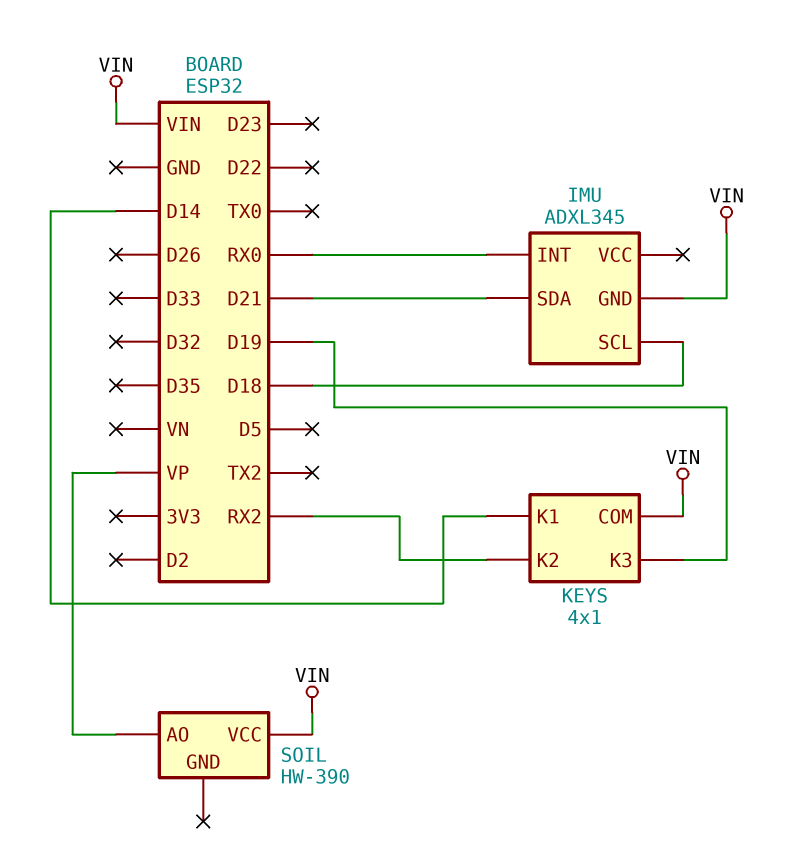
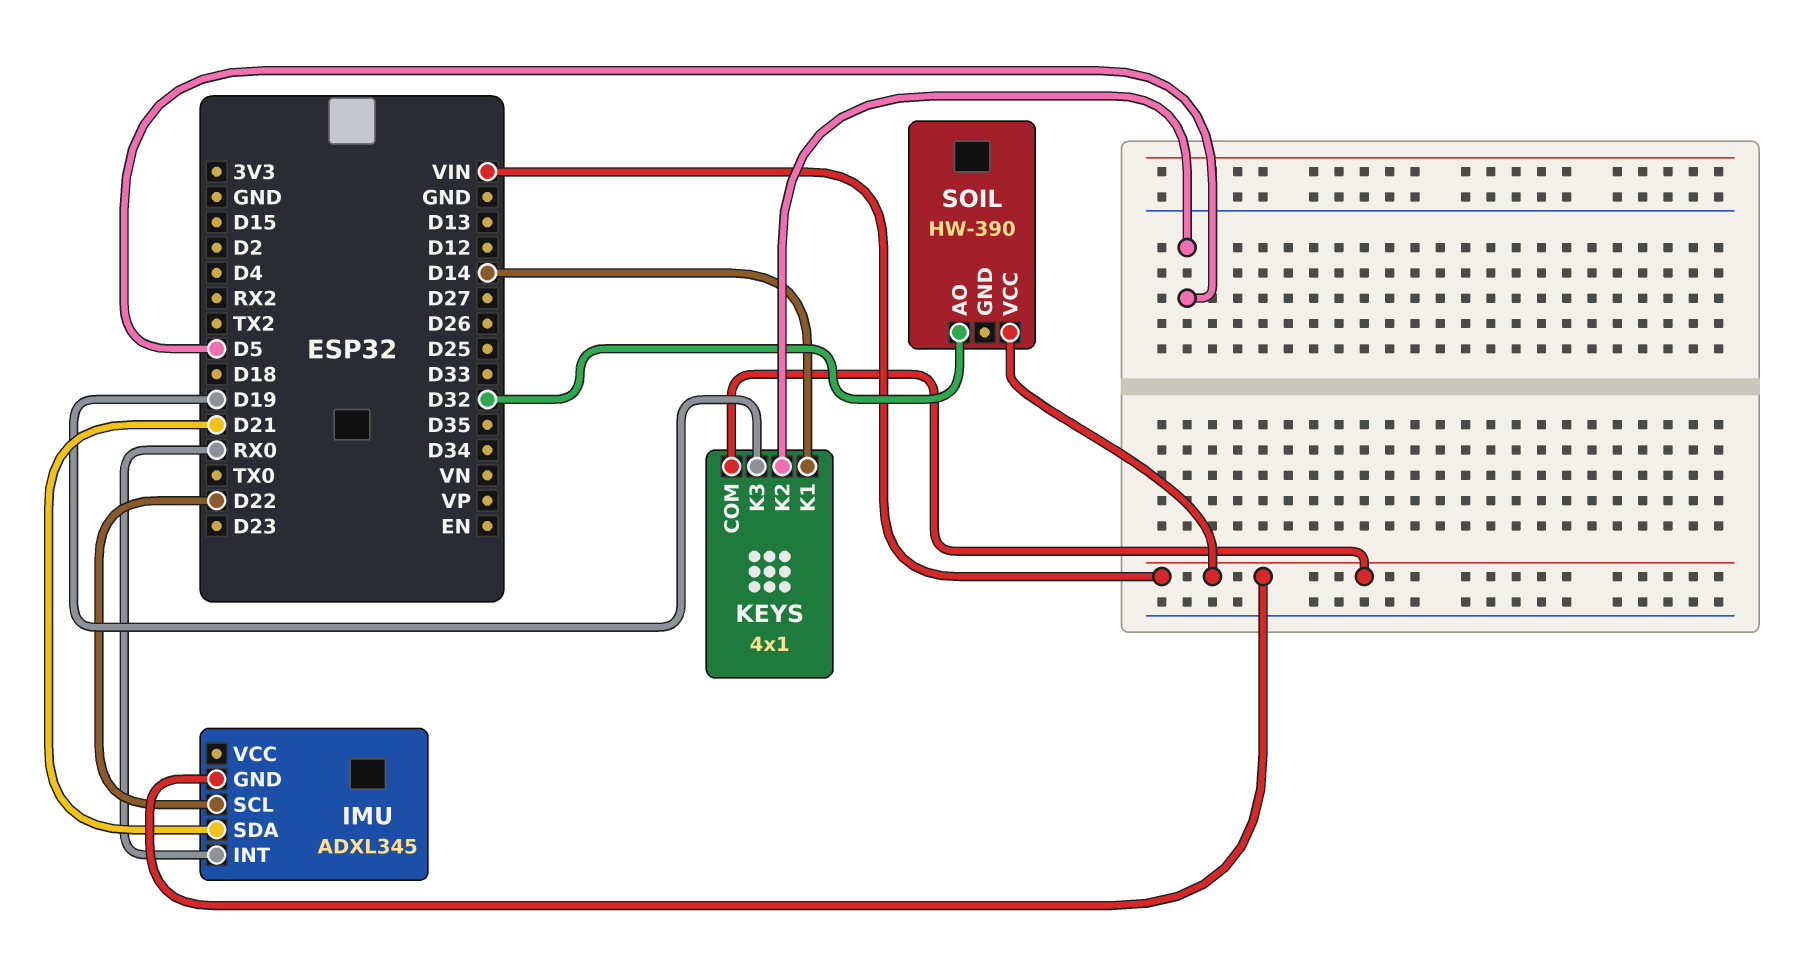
IMU pin SCL: D18 -> D22
KEYS pin K2: RX2 -> D5
SOIL pin AO: VP -> D32

